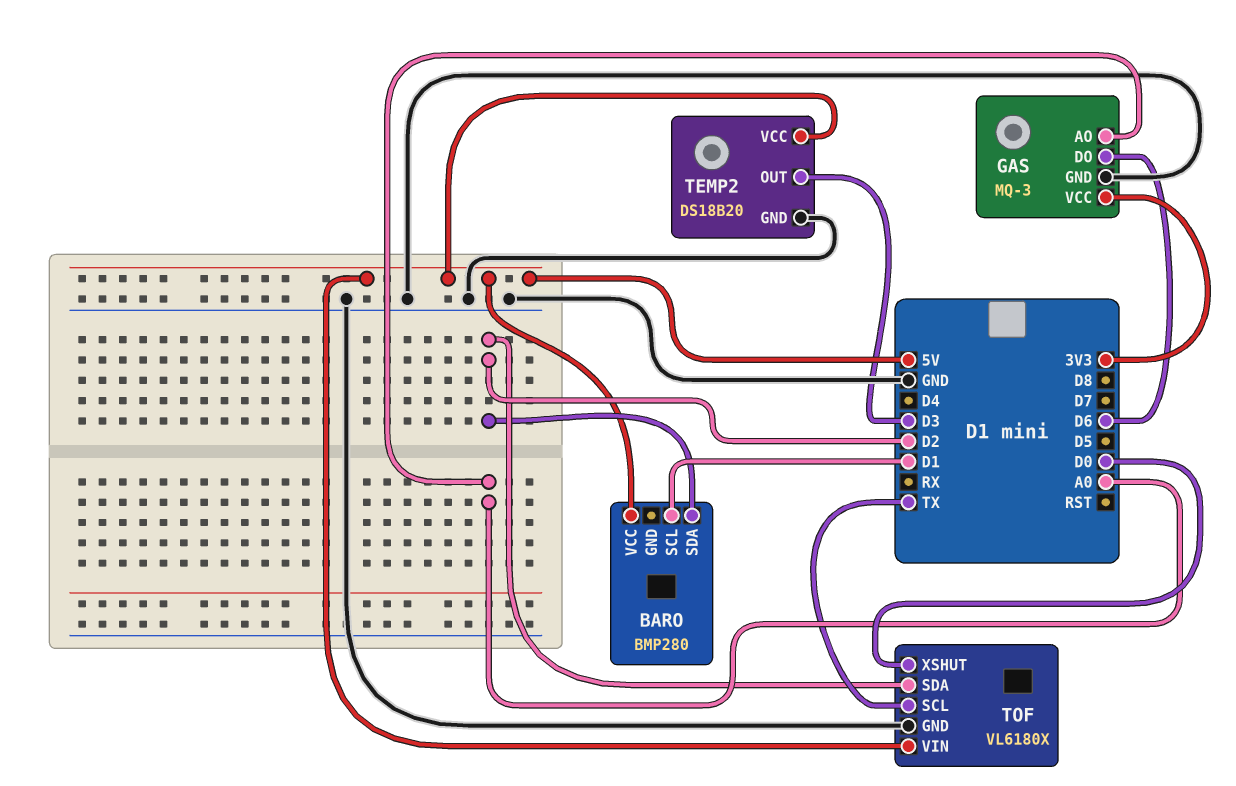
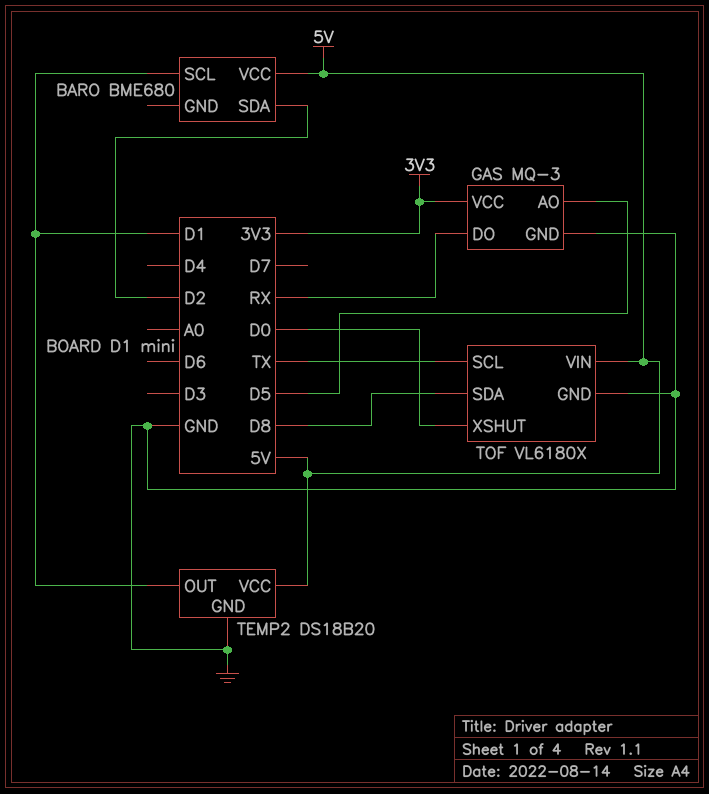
BARO: BMP280 -> BME680
GAS pin AO: A0 -> D5
GAS pin DO: D6 -> RX
TEMP2 pin OUT: D3 -> D1
TOF pin SDA: D2 -> D8

